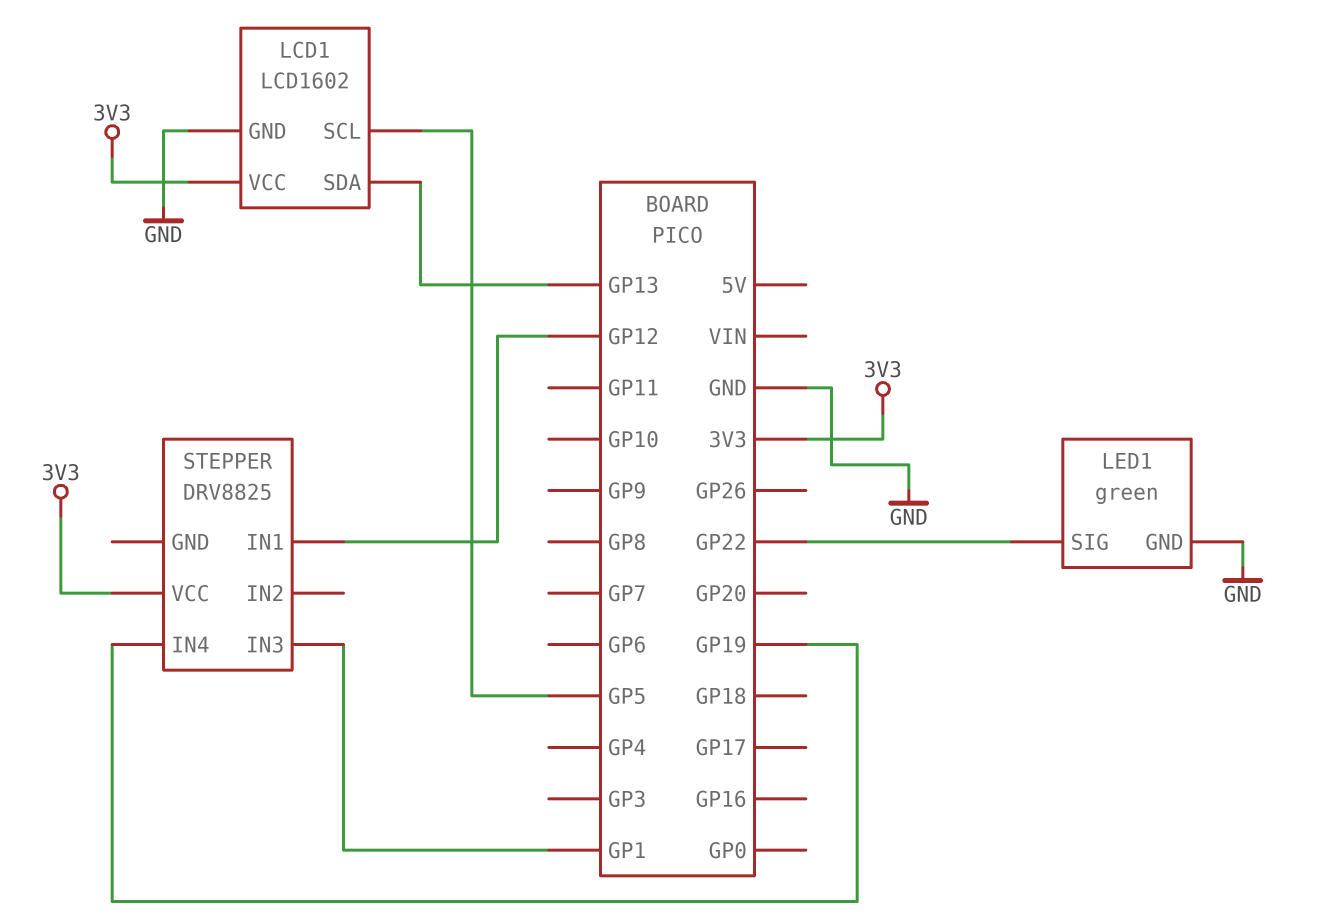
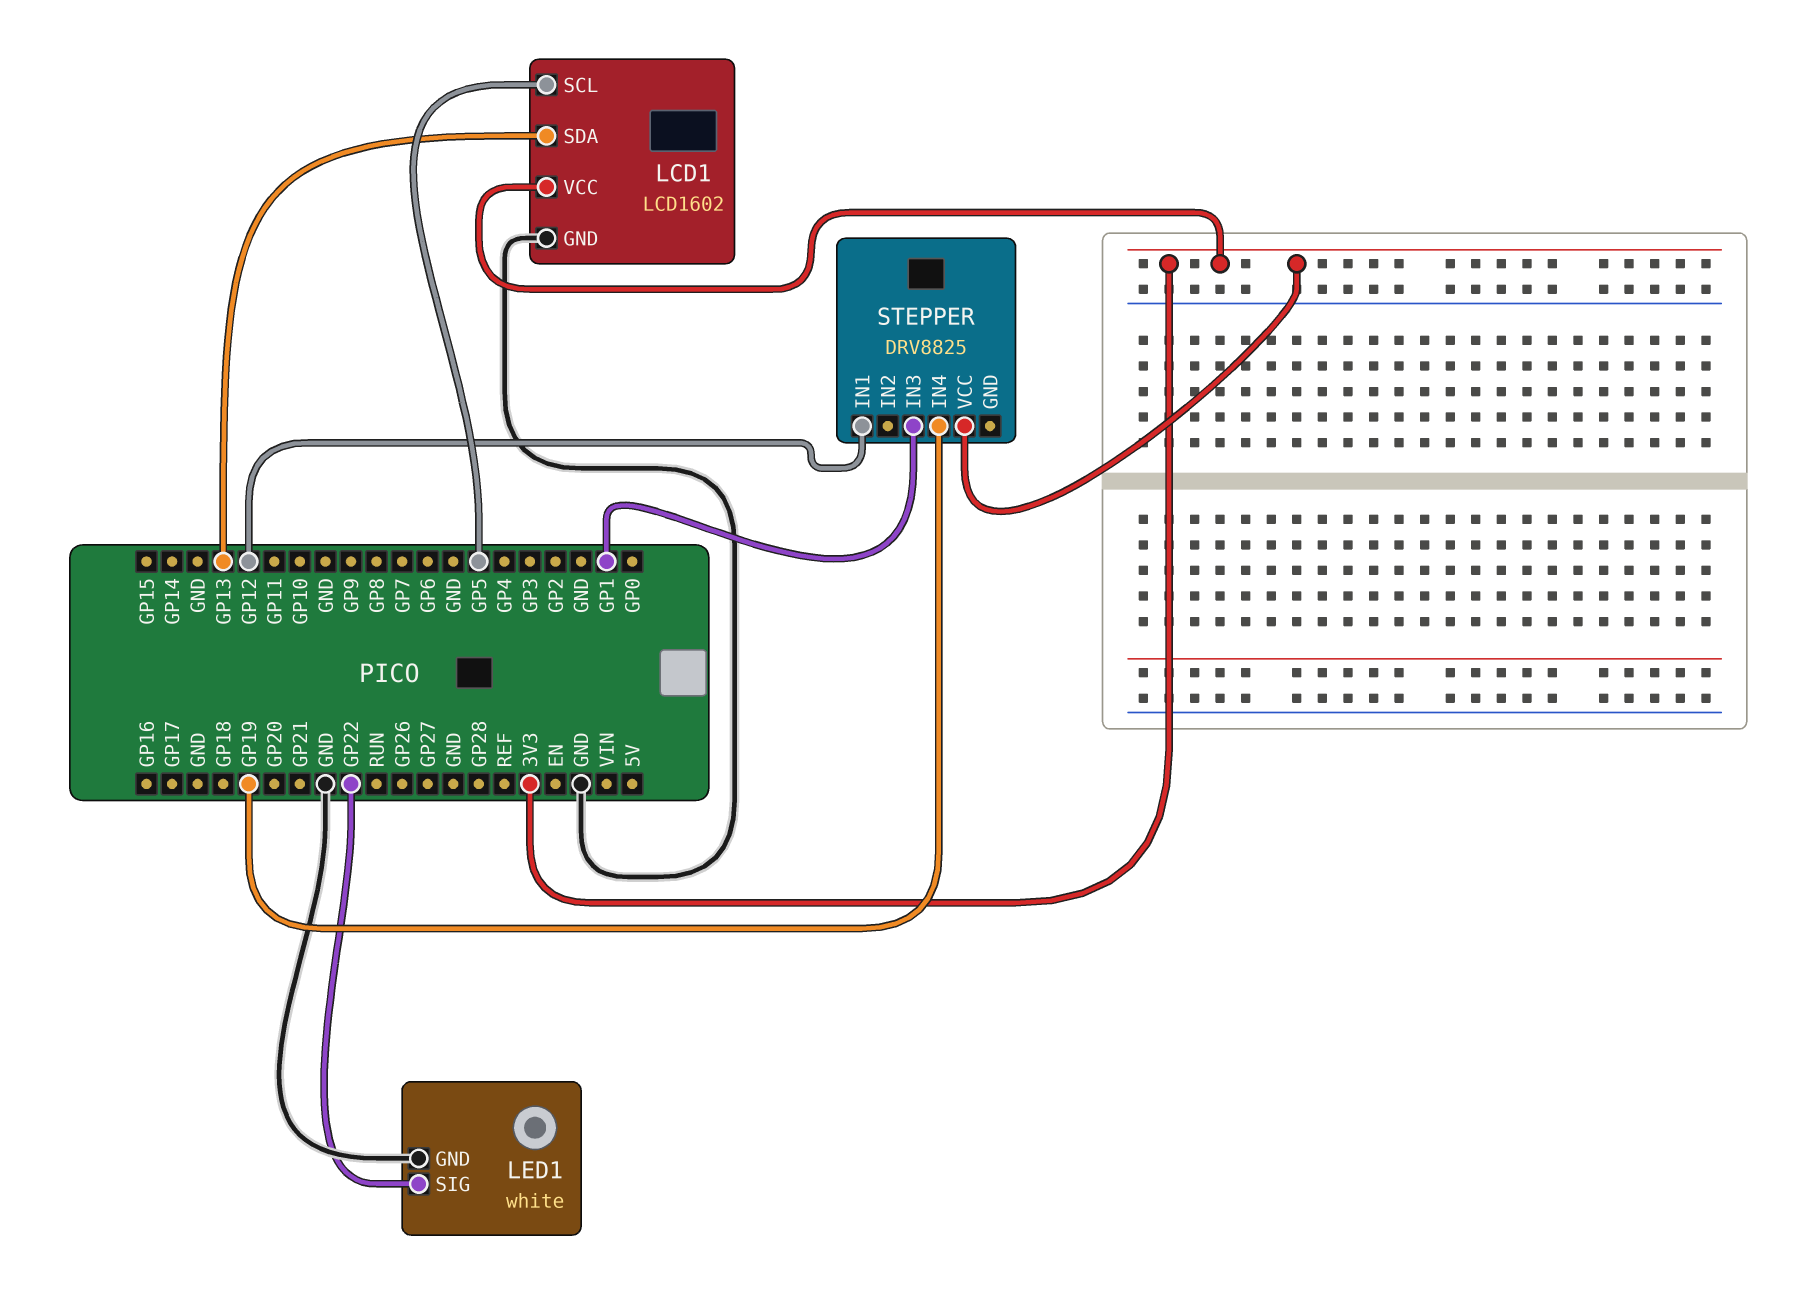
LED1: green -> white

